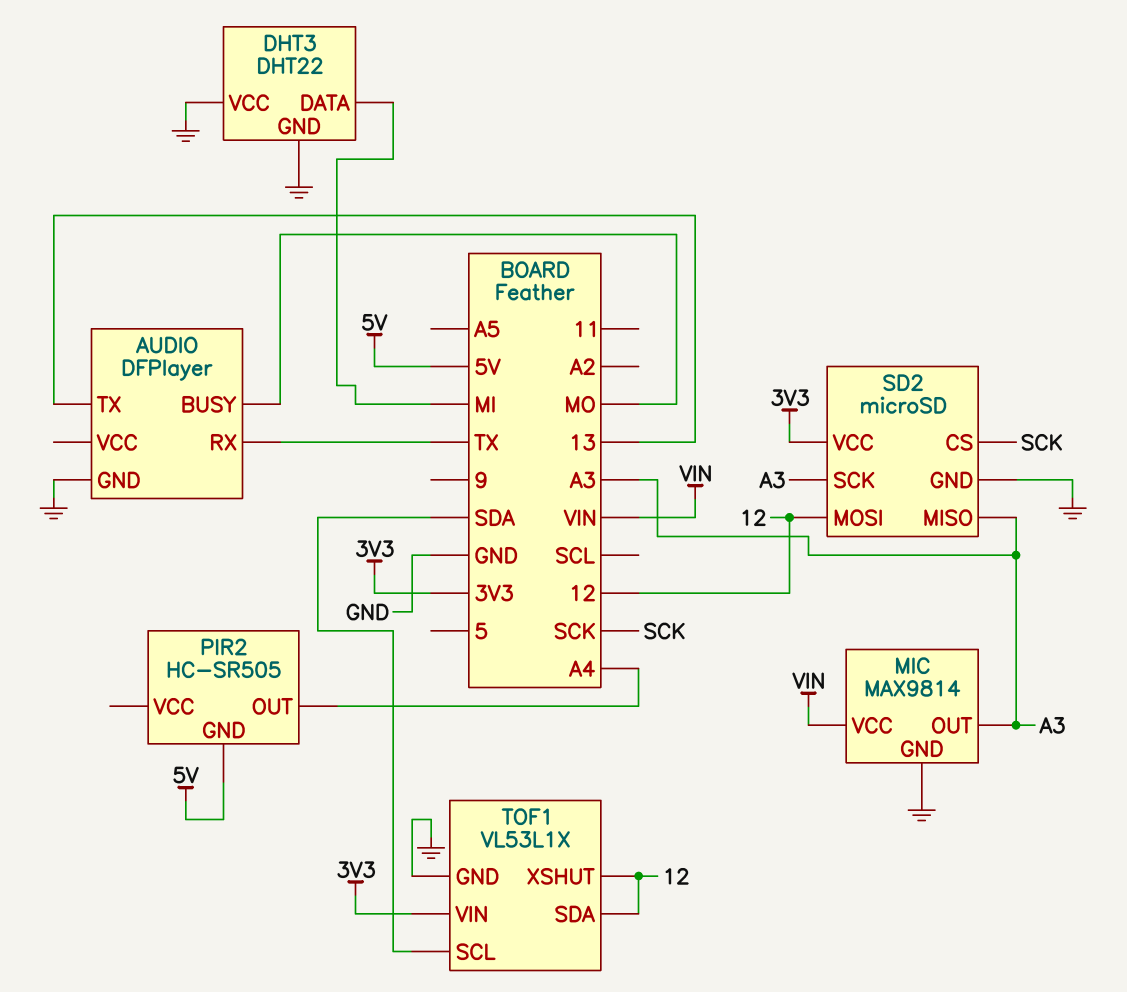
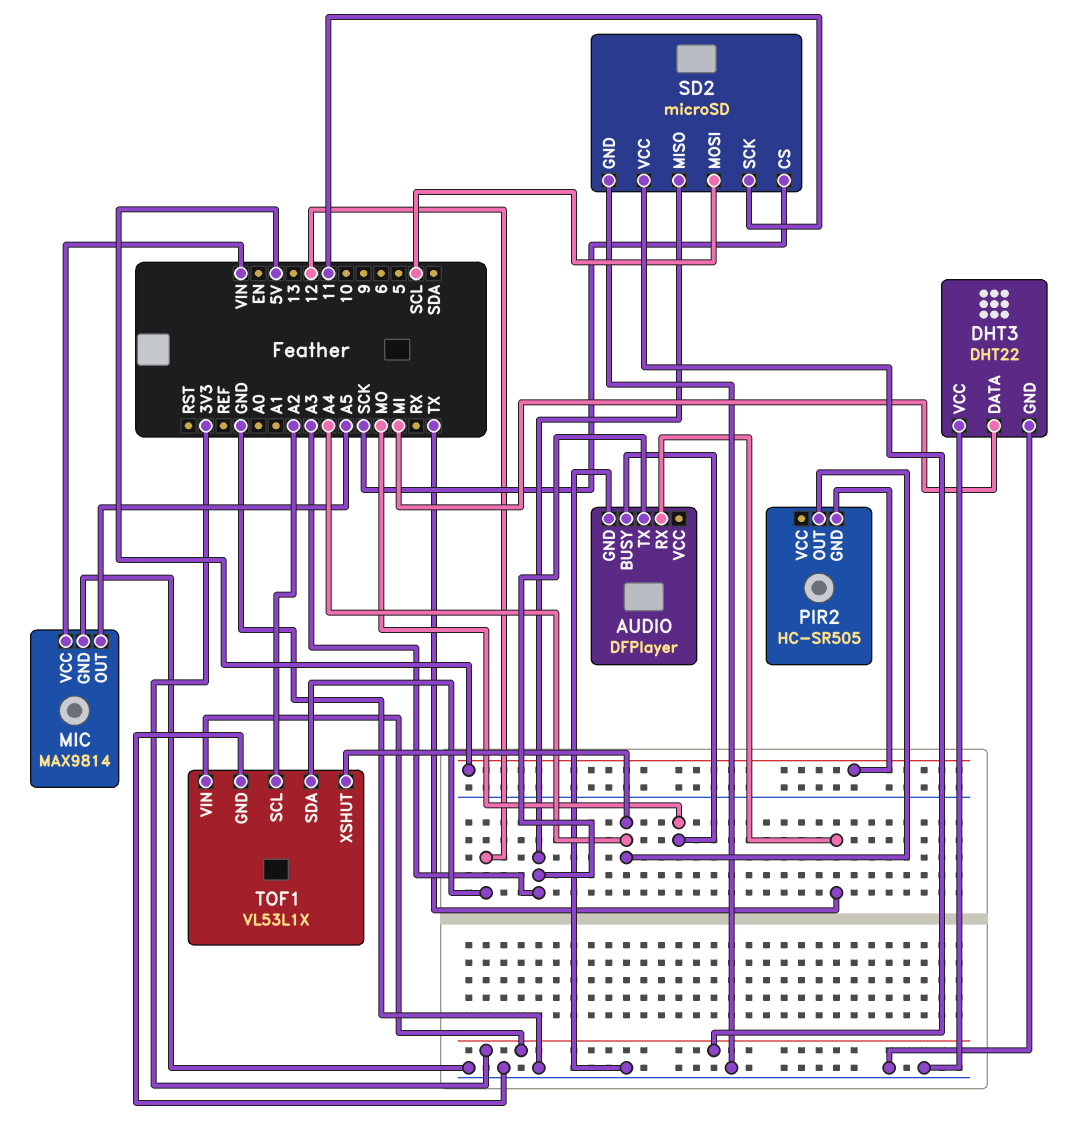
AUDIO pin TX: 13 -> A3
MIC pin OUT: A3 -> A5
SD2 pin MOSI: 12 -> SCL
SD2 pin SCK: A3 -> 11
TOF1 pin SCL: SDA -> A2
TOF1 pin XSHUT: 12 -> A4

